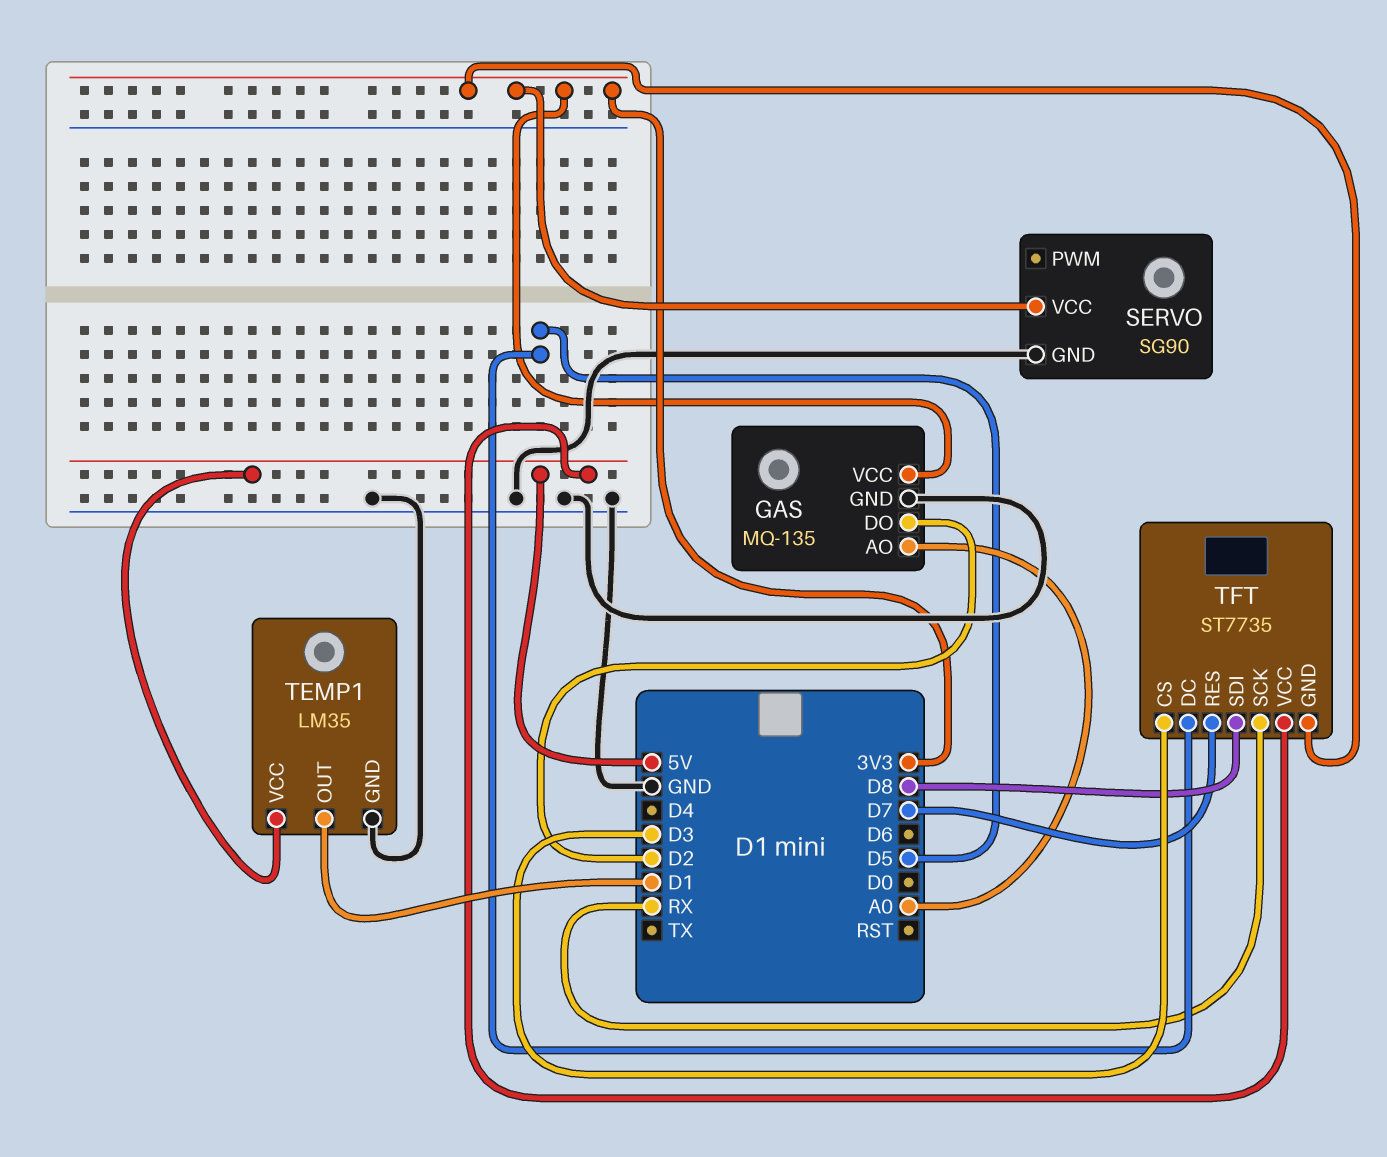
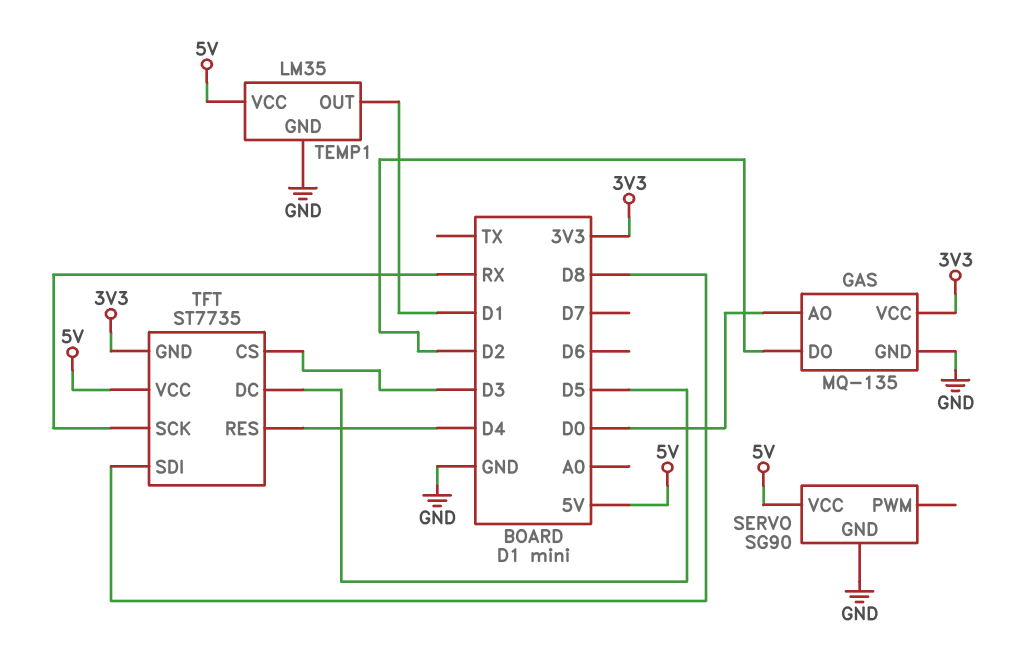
GAS pin AO: A0 -> D0
SERVO pin VCC: 3V3 -> 5V
TFT pin RES: D7 -> D4

